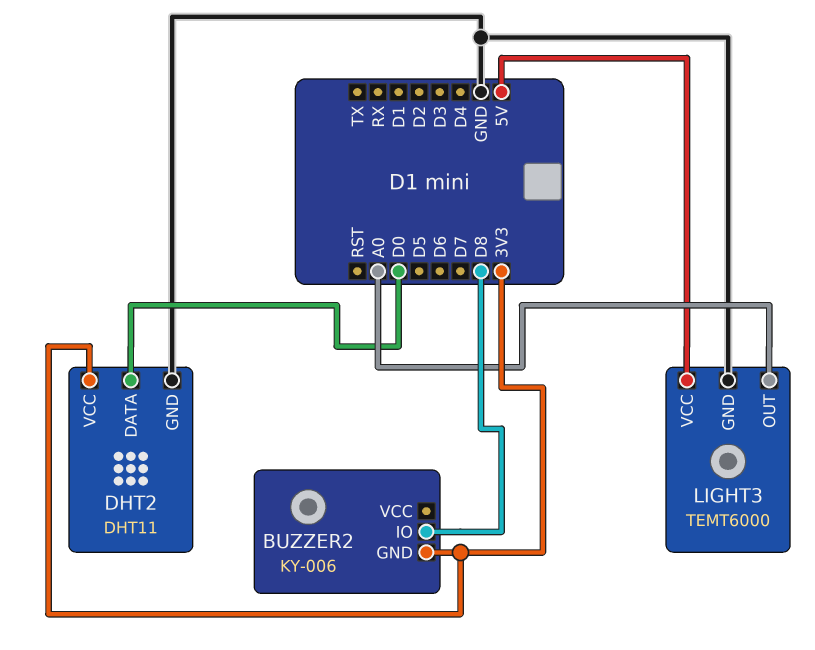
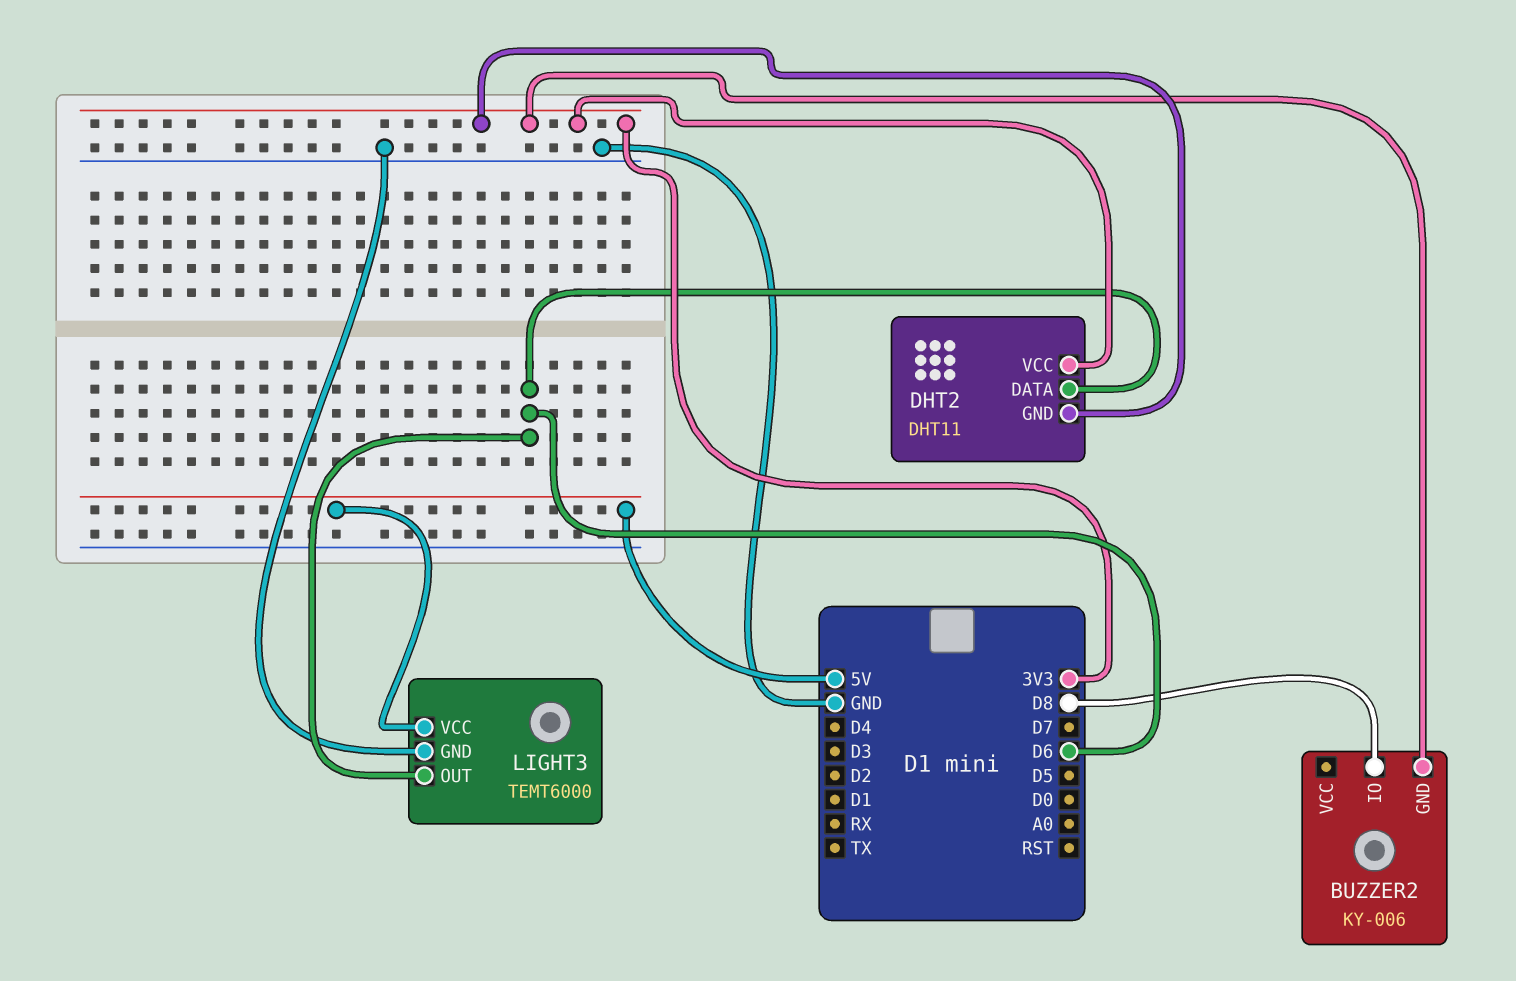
DHT2 pin DATA: D0 -> D6
DHT2 pin GND: GND -> 3V3
LIGHT3 pin OUT: A0 -> D6

